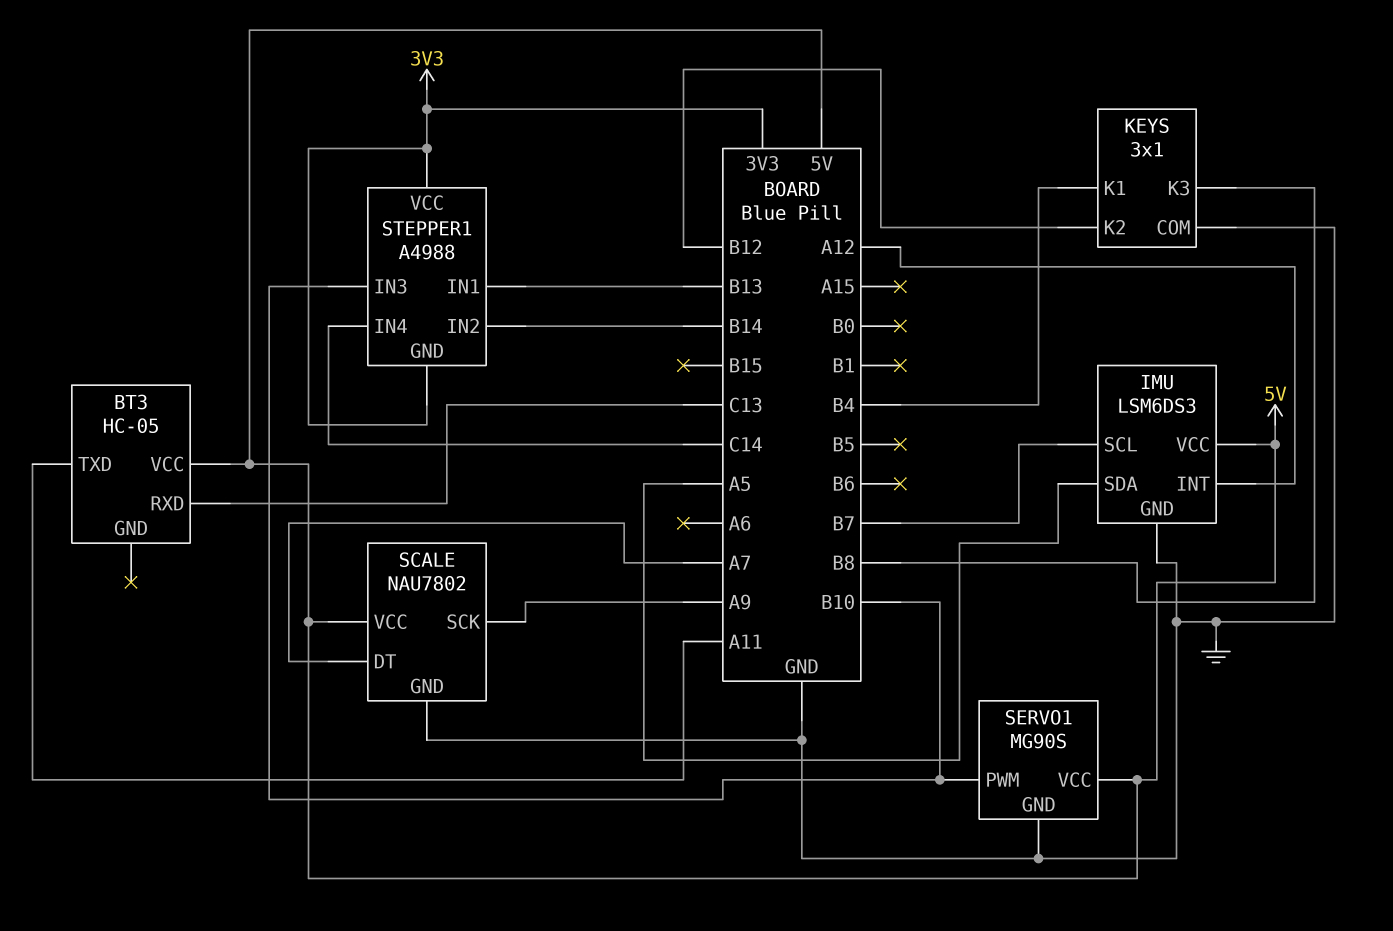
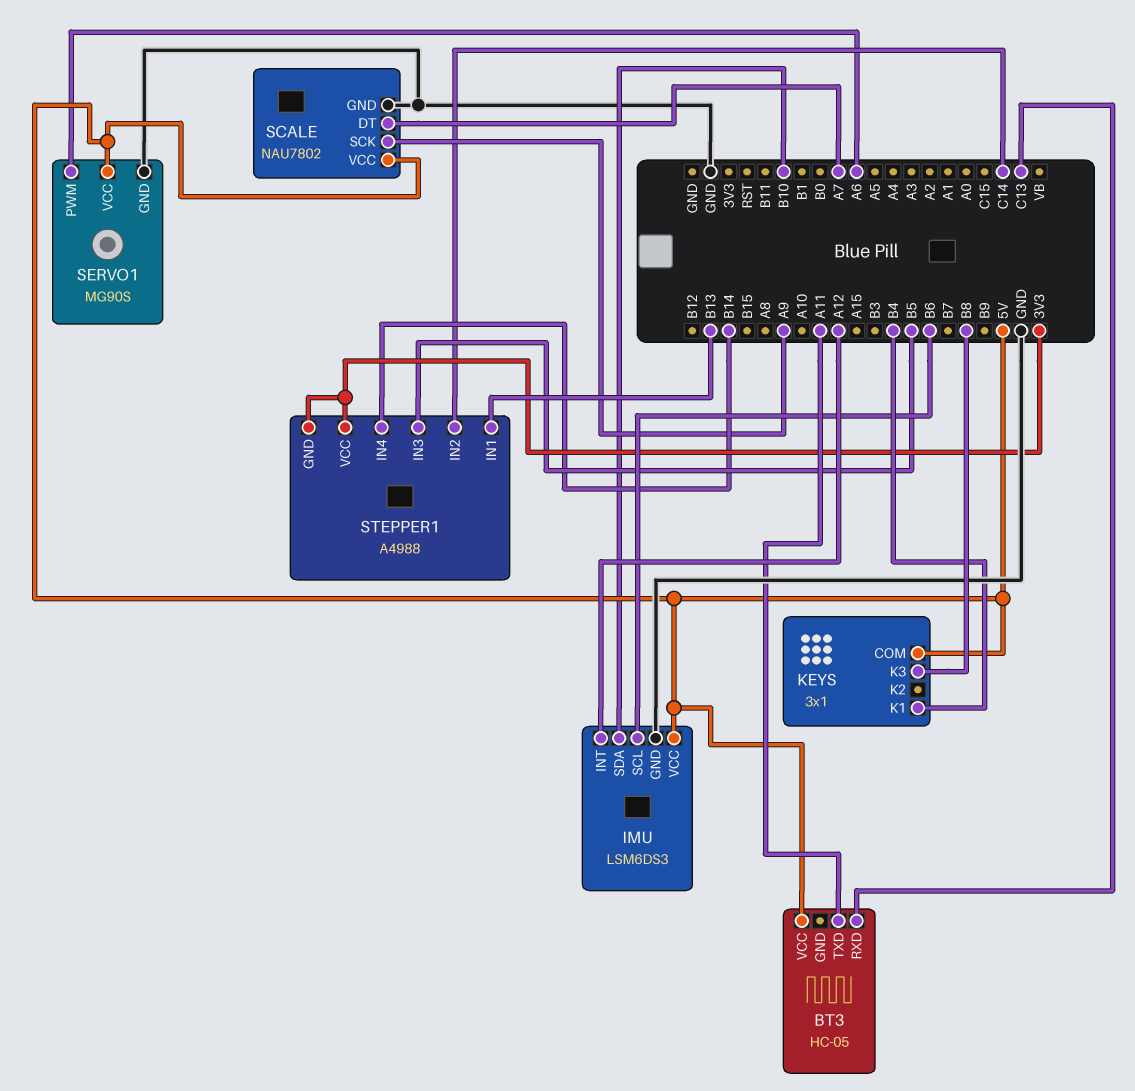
IMU pin SCL: B7 -> B6
IMU pin SDA: A5 -> B10
KEYS pin COM: GND -> 5V
KEYS pin K2: B12 -> none
SERVO1 pin PWM: B10 -> A6
STEPPER1 pin IN2: B14 -> C14
STEPPER1 pin IN3: B10 -> B5
STEPPER1 pin IN4: C14 -> B14

